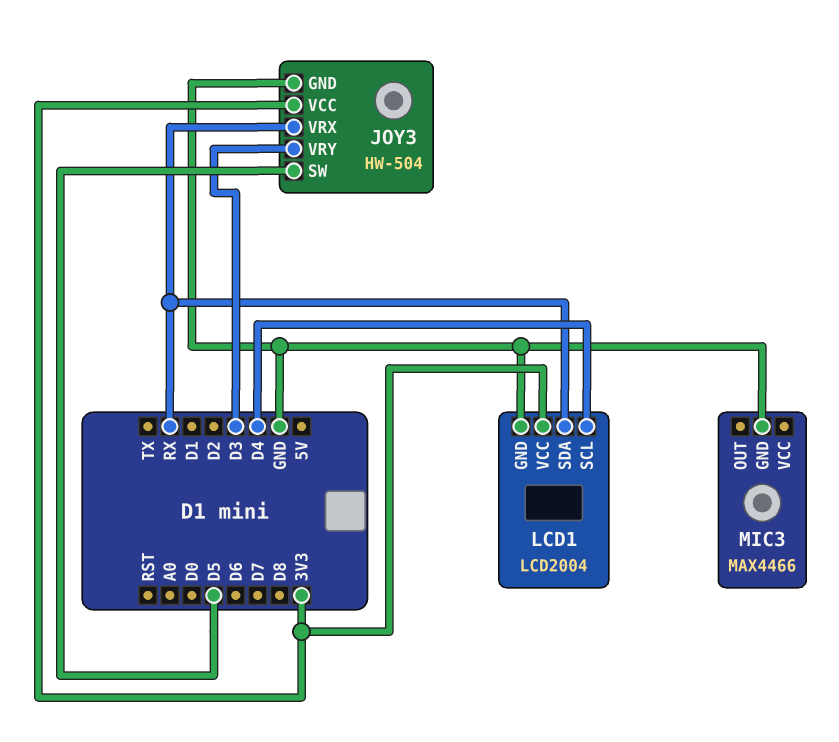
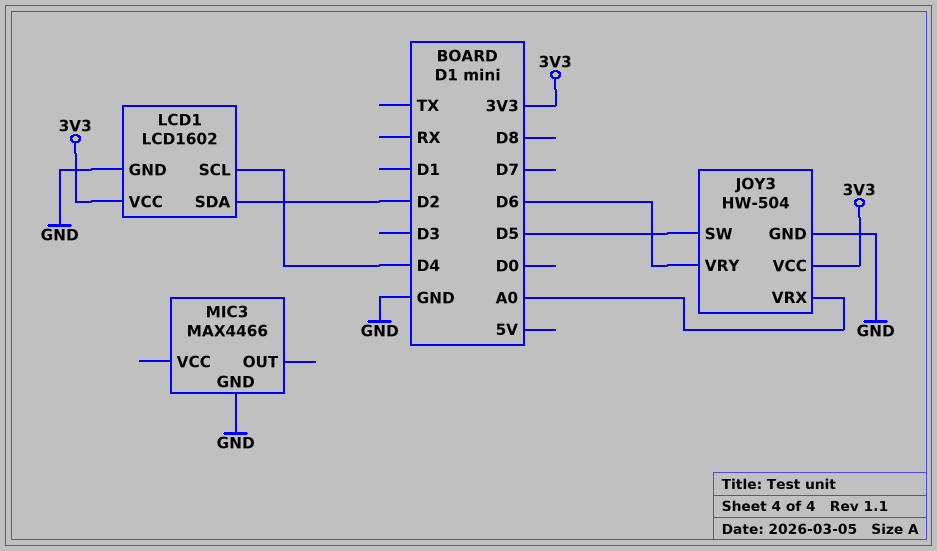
JOY3 pin VRX: RX -> A0
JOY3 pin VRY: D3 -> D6
LCD1: LCD2004 -> LCD1602
LCD1 pin SDA: RX -> D2

